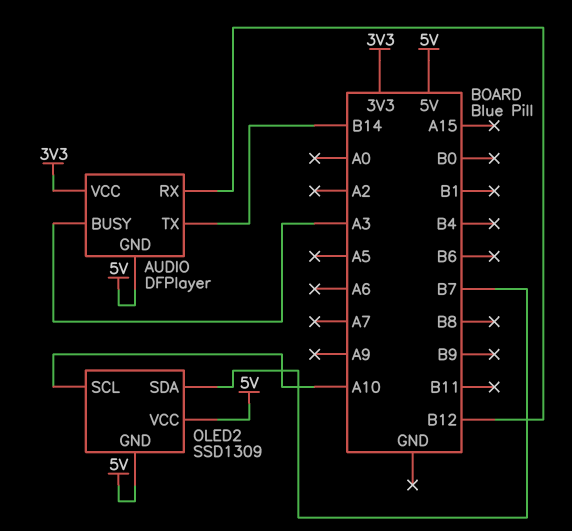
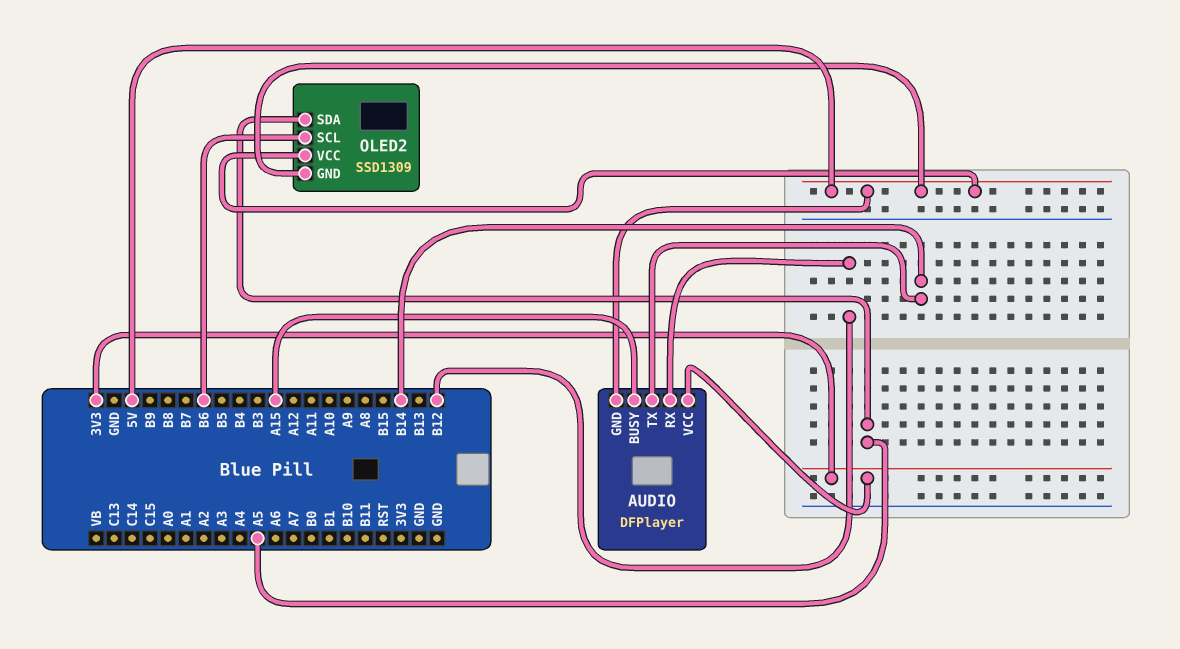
AUDIO pin BUSY: A3 -> A15
OLED2 pin SCL: A10 -> B6
OLED2 pin SDA: B7 -> A5

